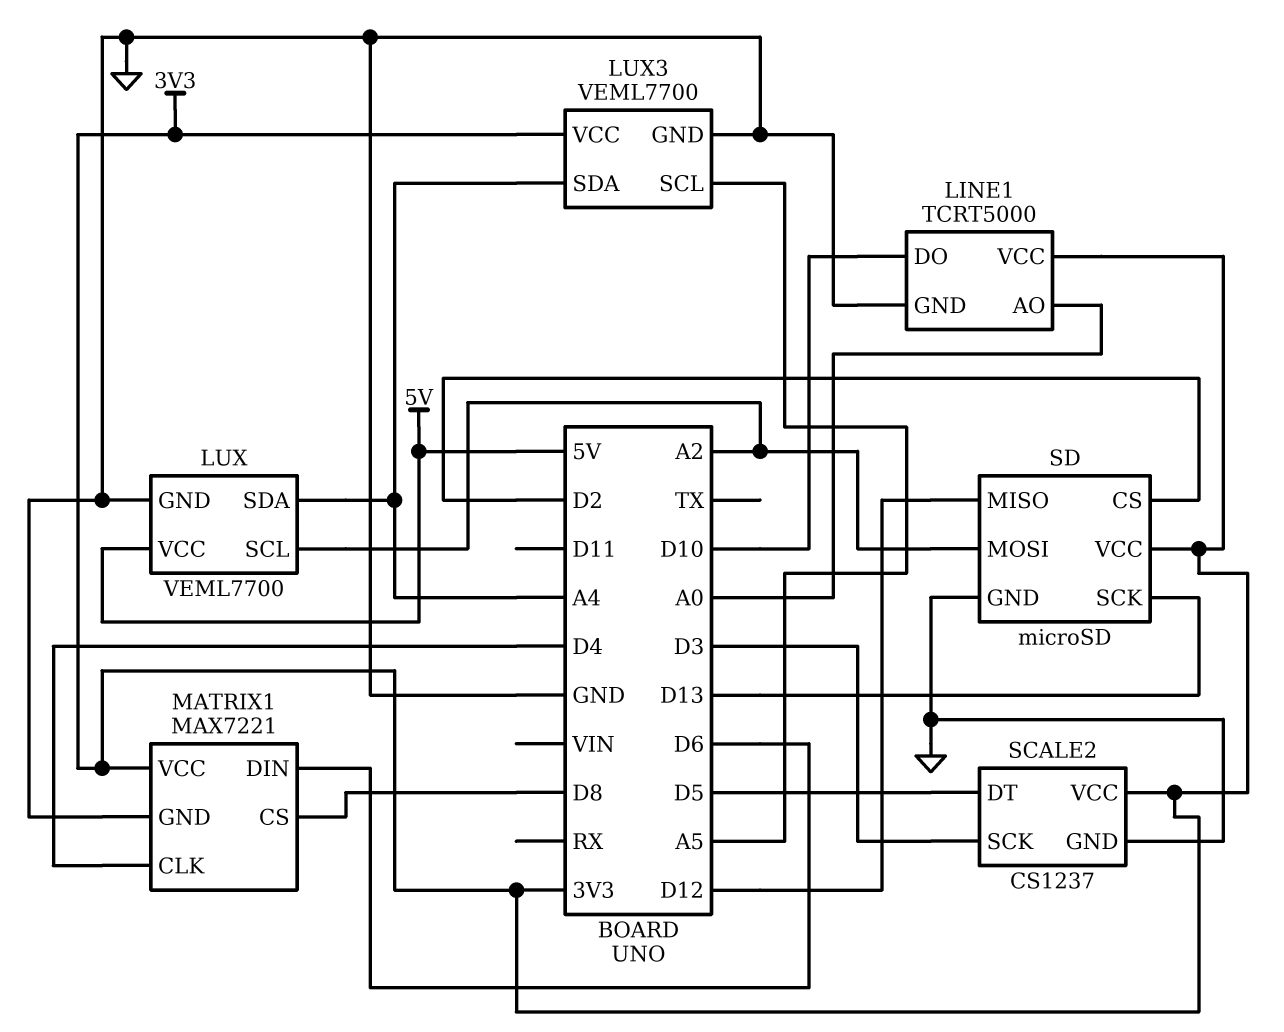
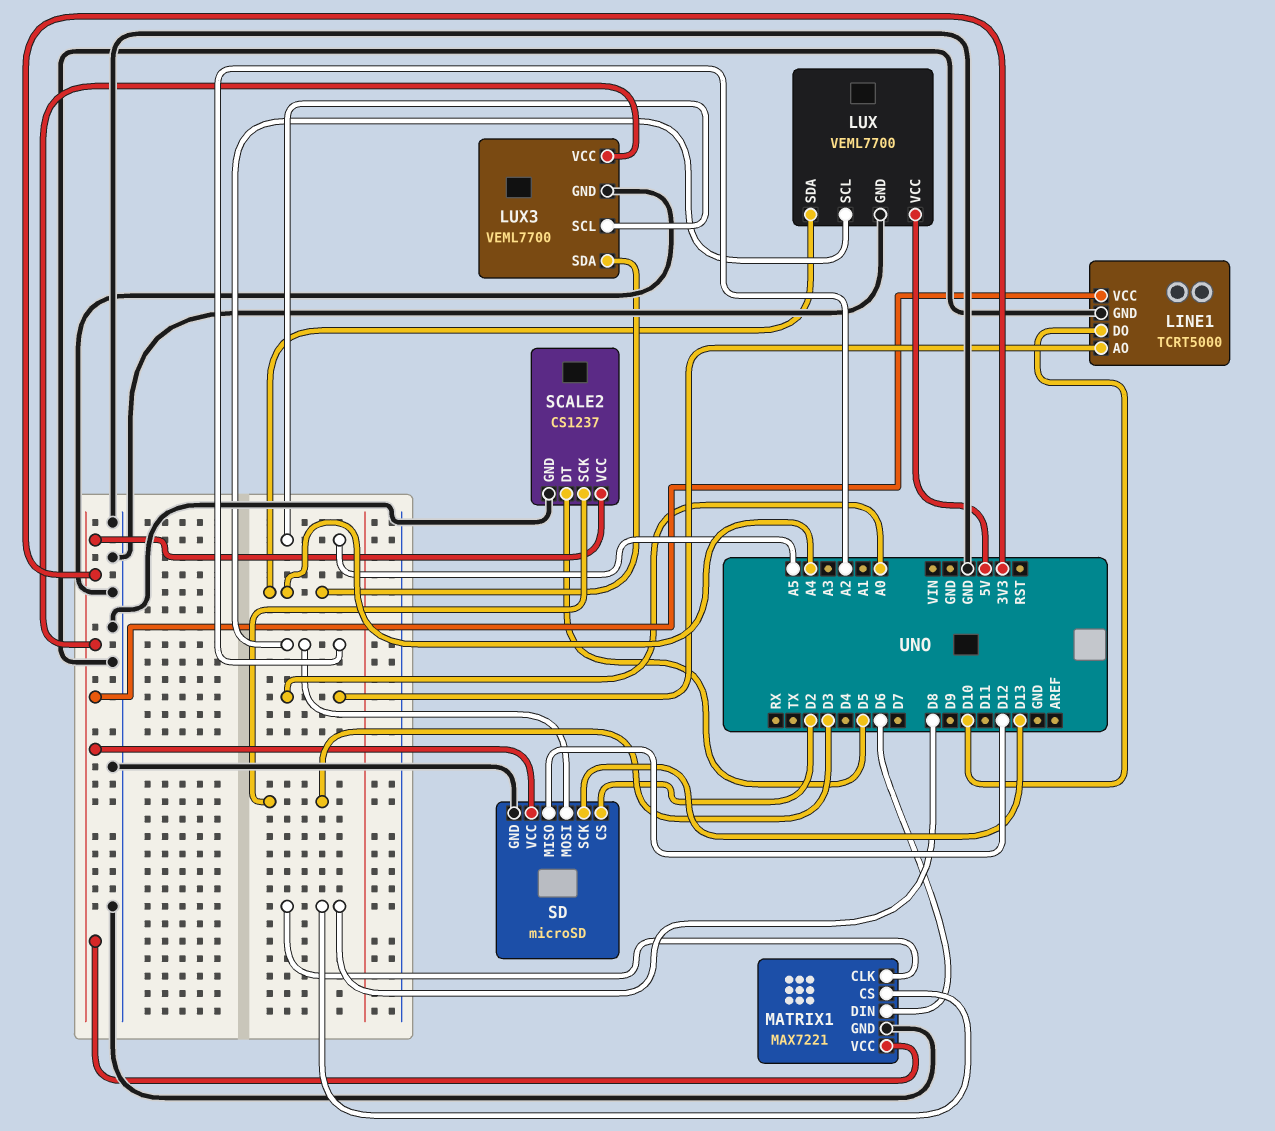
MATRIX1 pin CLK: D4 -> D8

